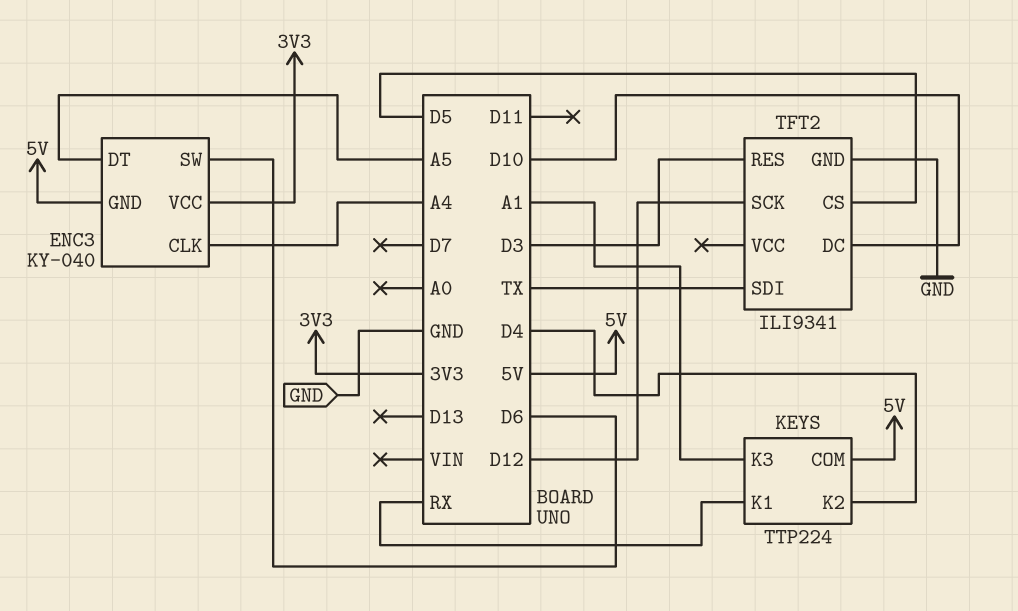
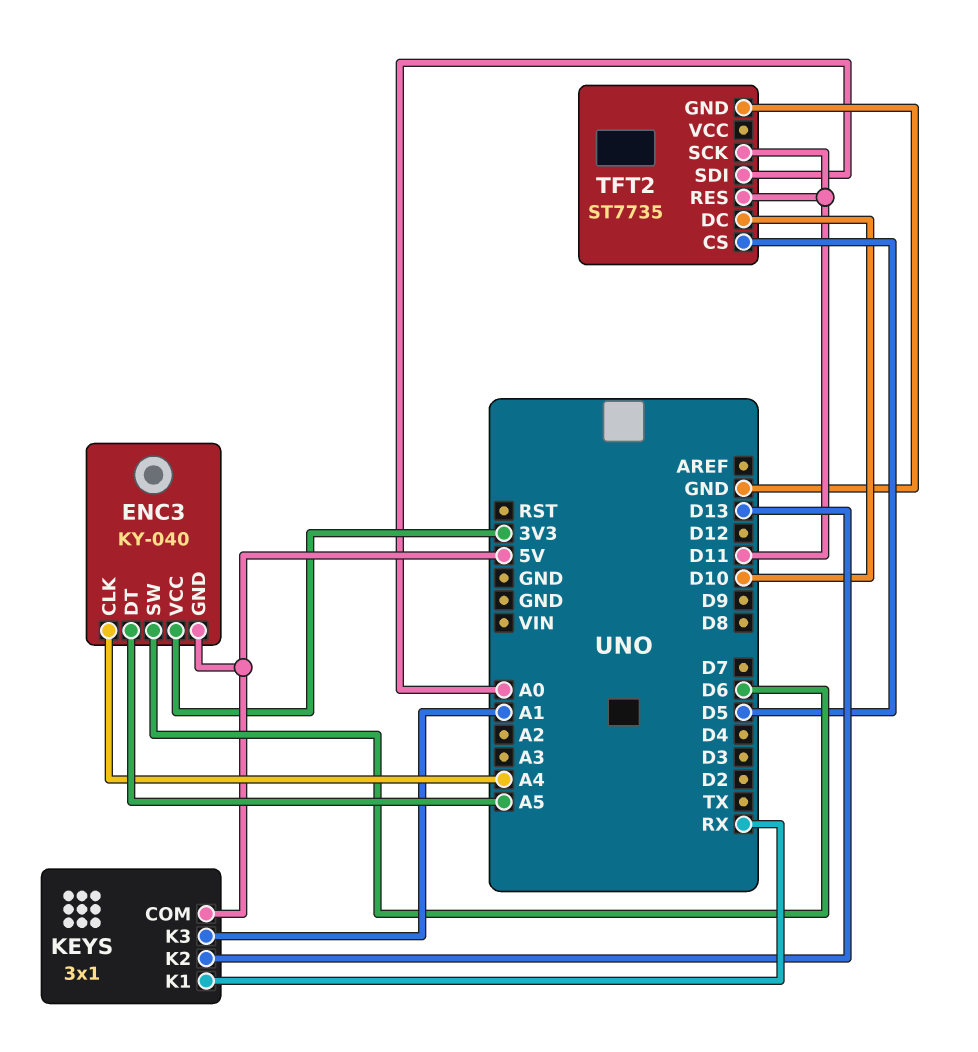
KEYS: TTP224 -> 3x1
KEYS pin K2: D4 -> D13
TFT2: ILI9341 -> ST7735
TFT2 pin RES: D3 -> D11
TFT2 pin SCK: D12 -> D11
TFT2 pin SDI: TX -> A0

